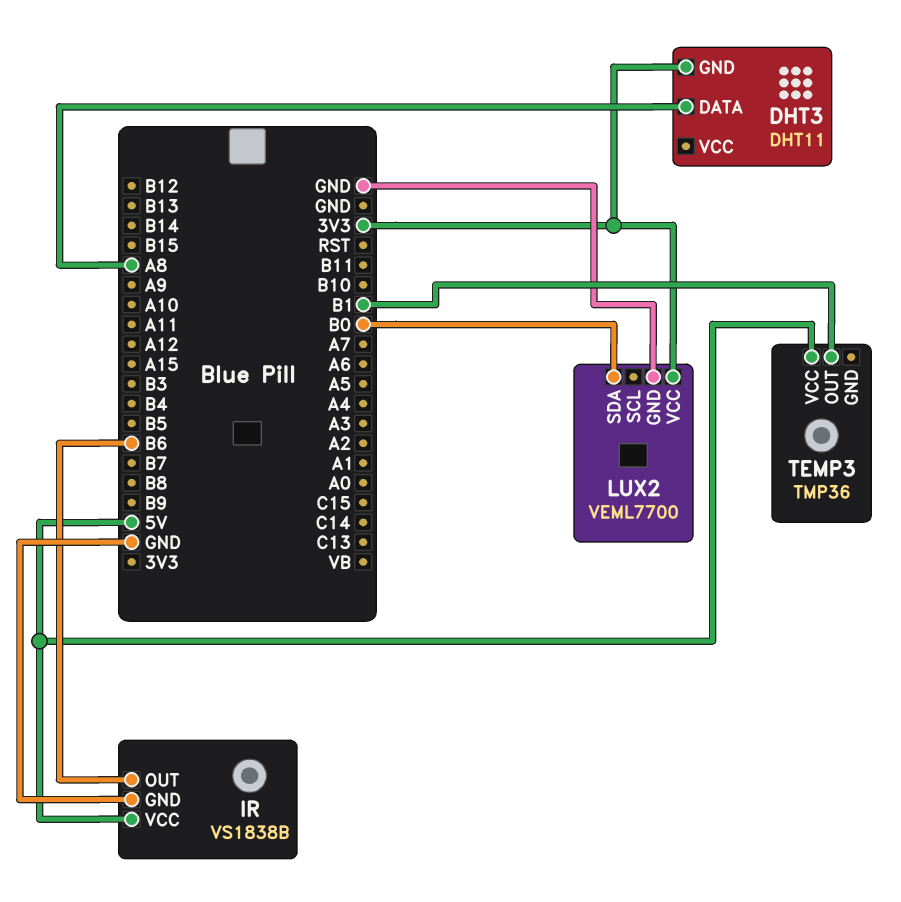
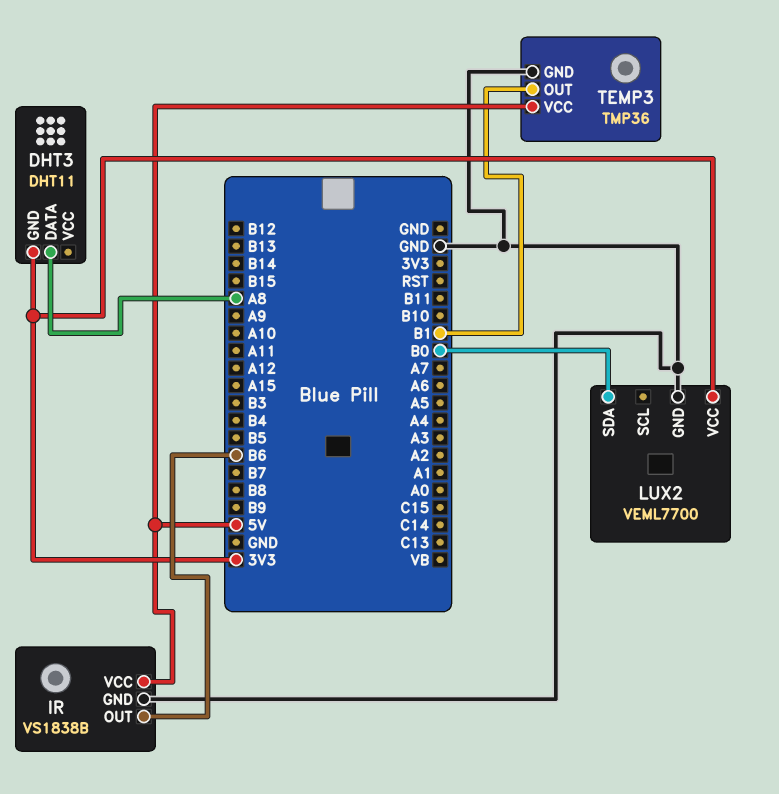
TEMP3 pin GND: none -> GND

